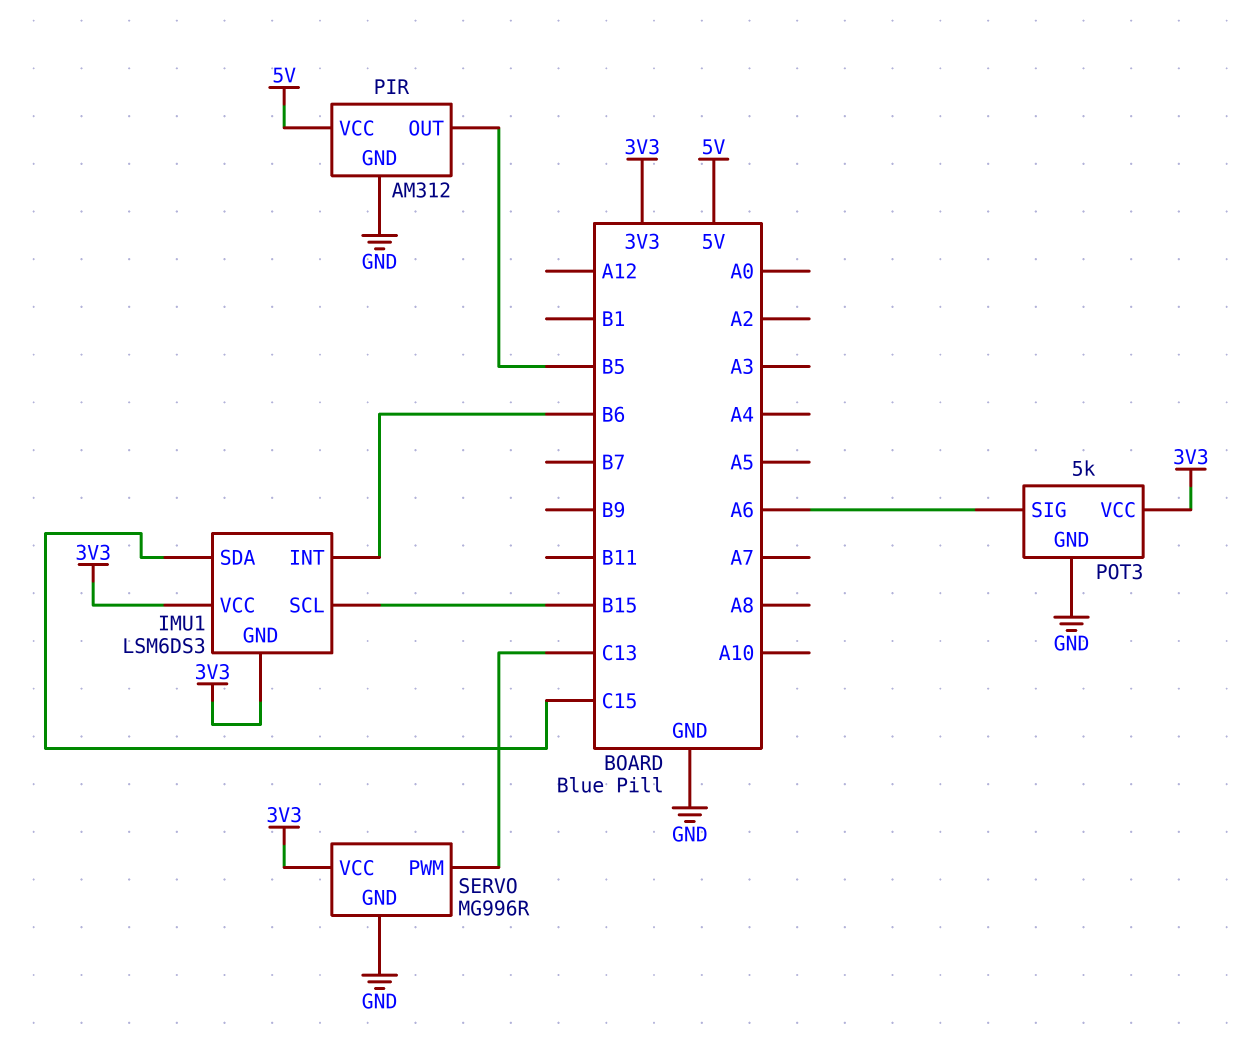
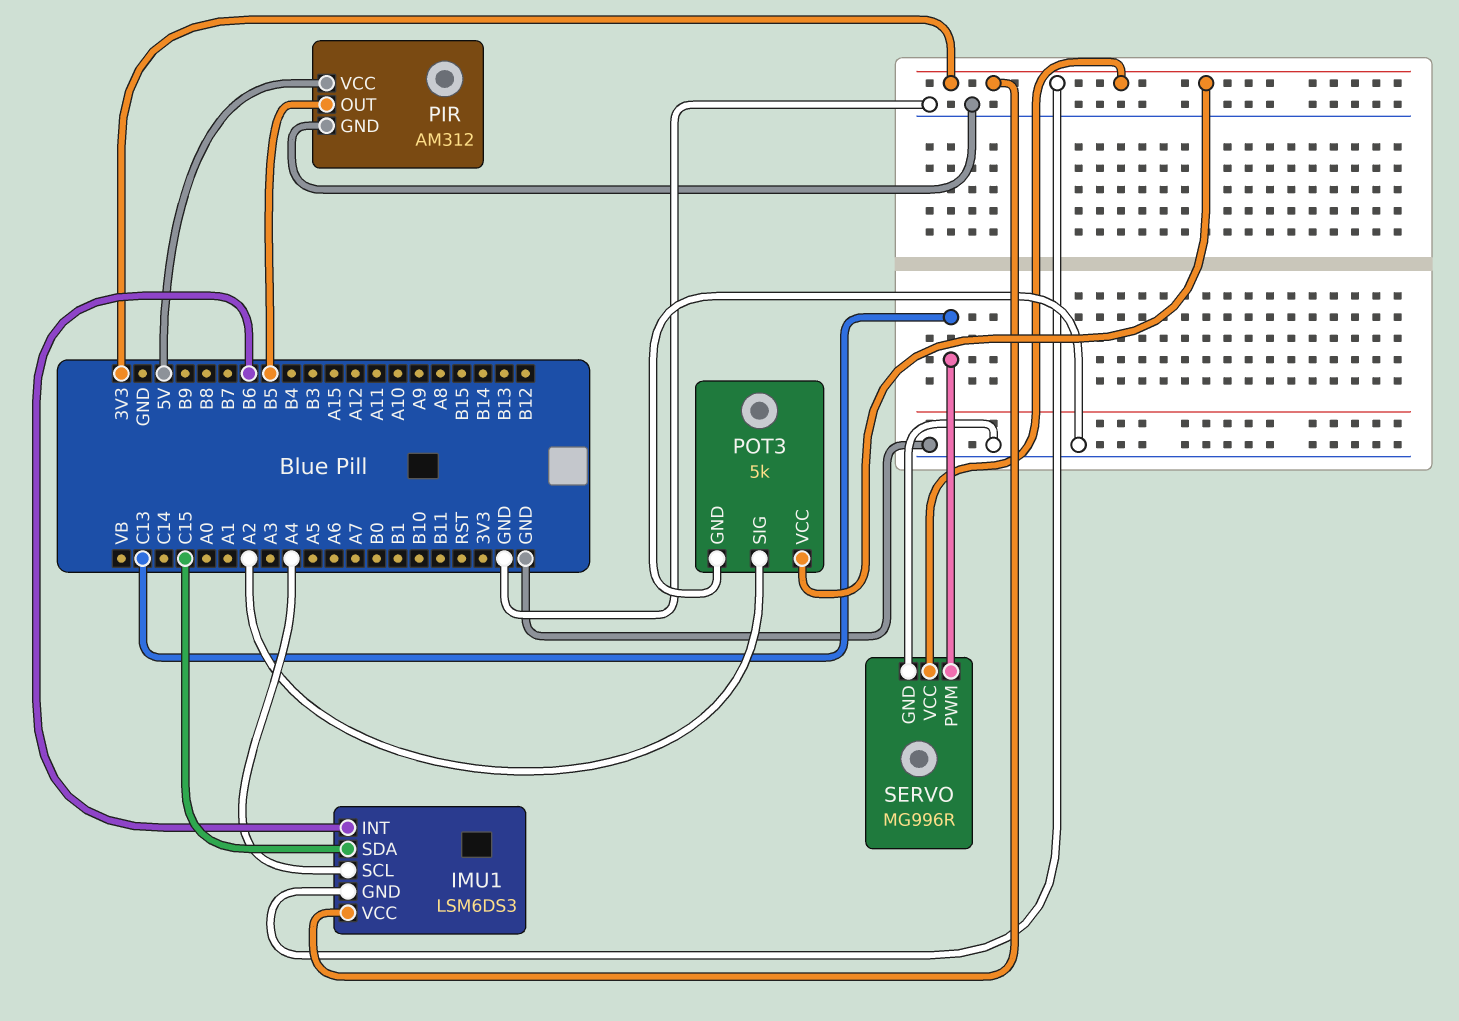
IMU1 pin SCL: B15 -> A4
POT3 pin SIG: A6 -> A2

